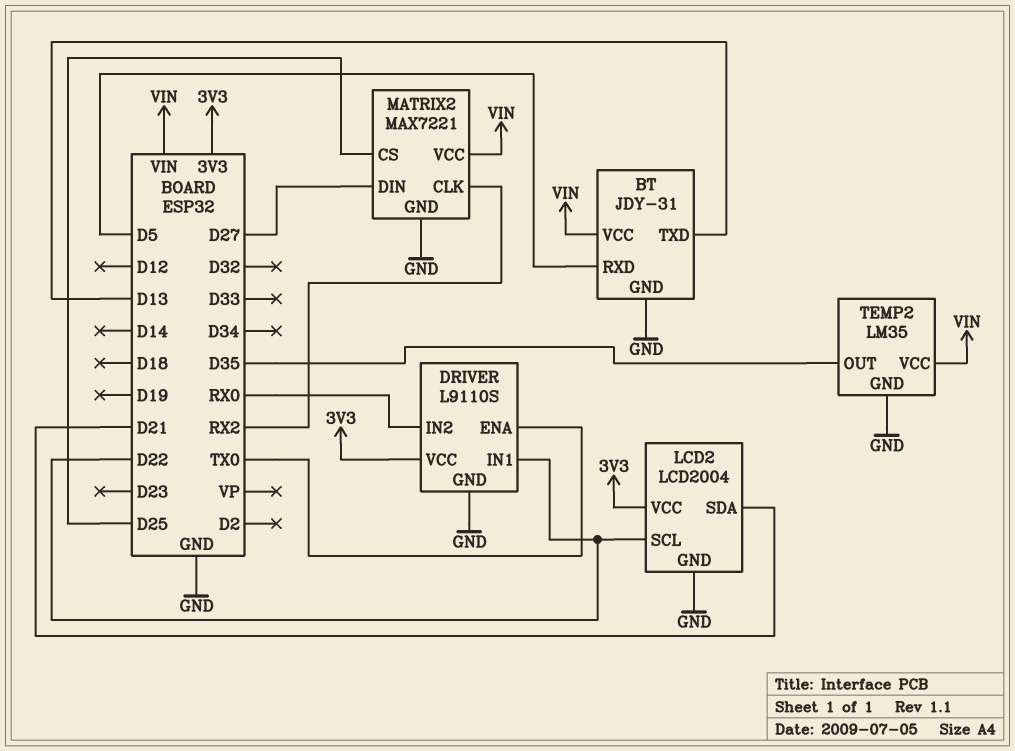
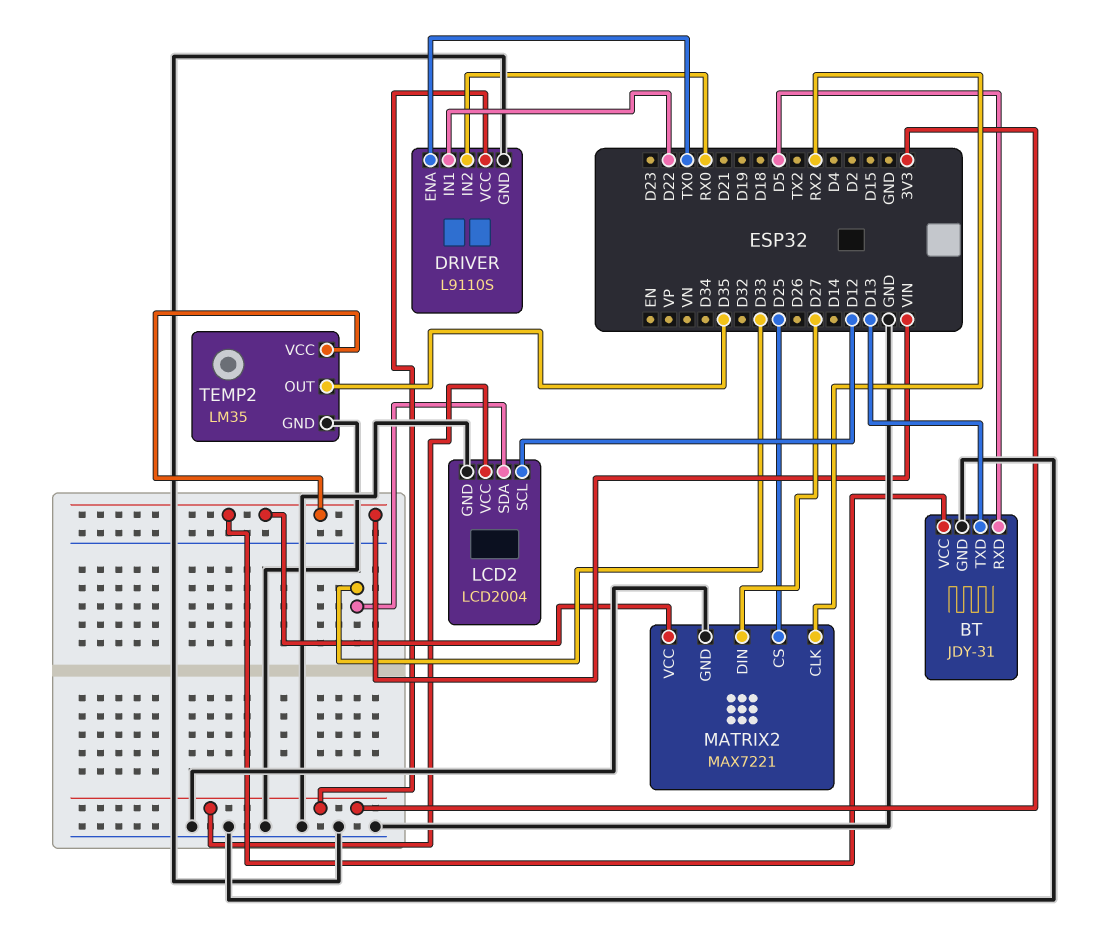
LCD2 pin SCL: D22 -> D12
LCD2 pin SDA: D21 -> D33

